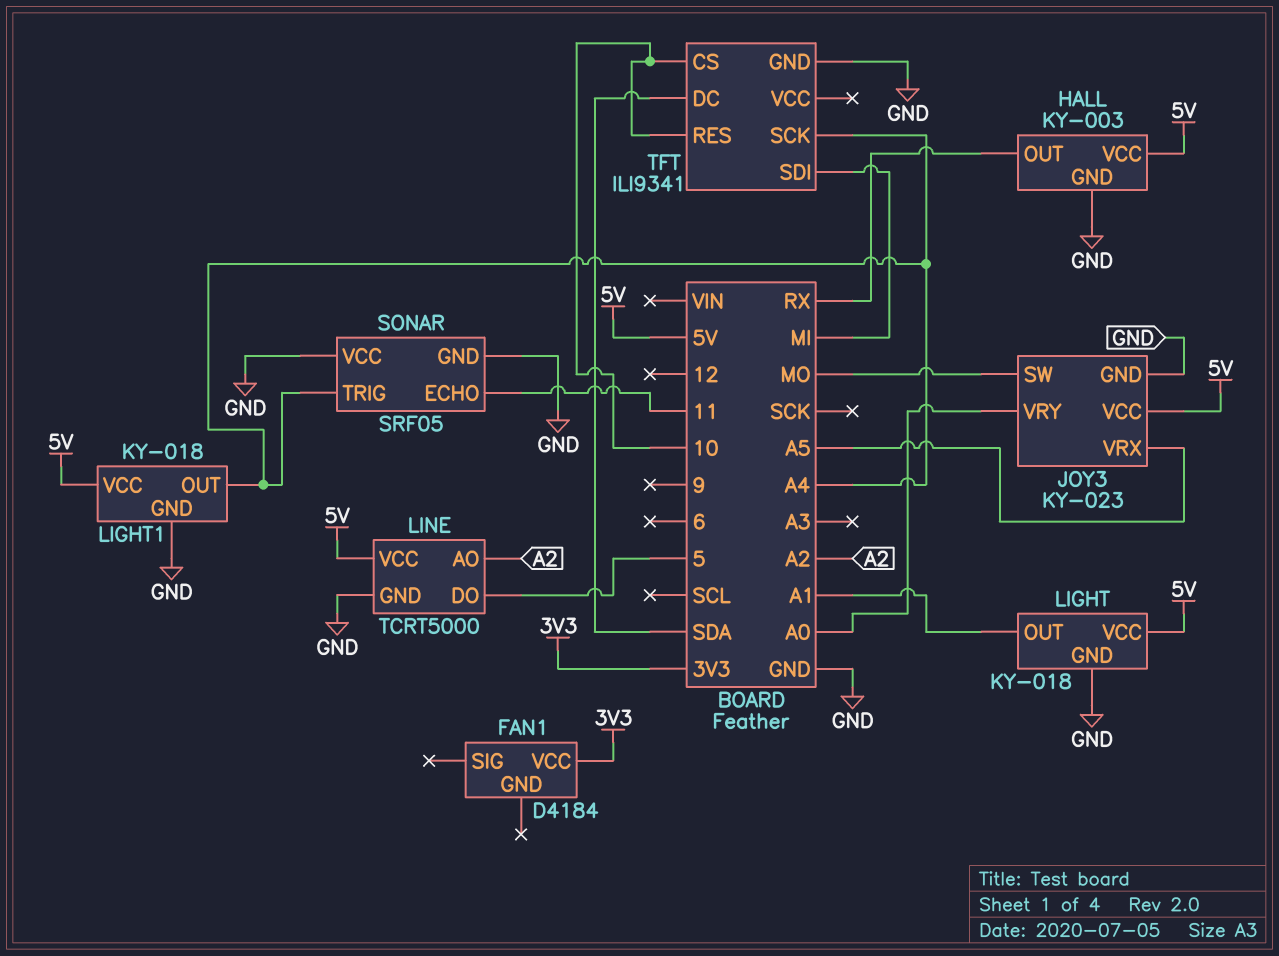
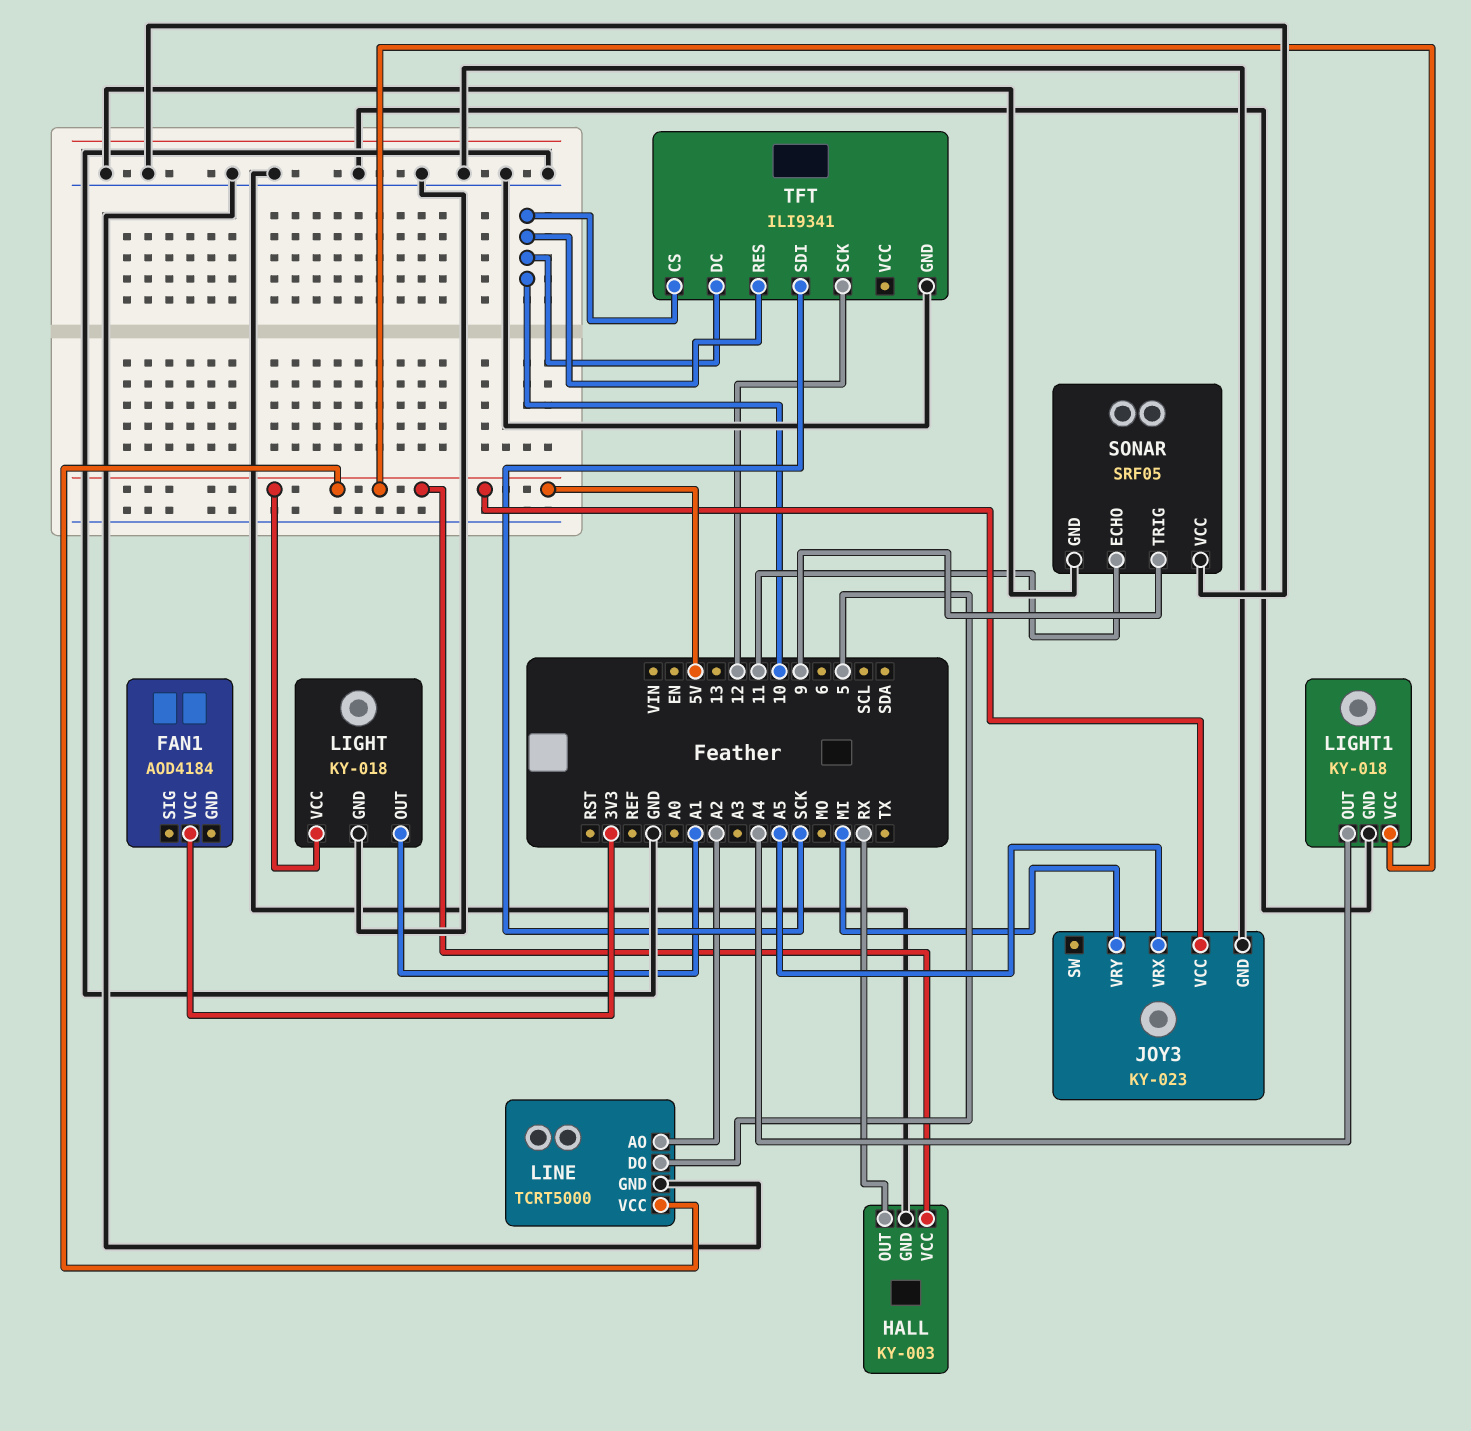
FAN1: D4184 -> AOD4184
JOY3 pin SW: MO -> none
JOY3 pin VRY: A0 -> MI
SONAR pin TRIG: A4 -> 9
TFT pin DC: SDA -> 10
TFT pin SCK: A4 -> 12
TFT pin SDI: MI -> SCK

